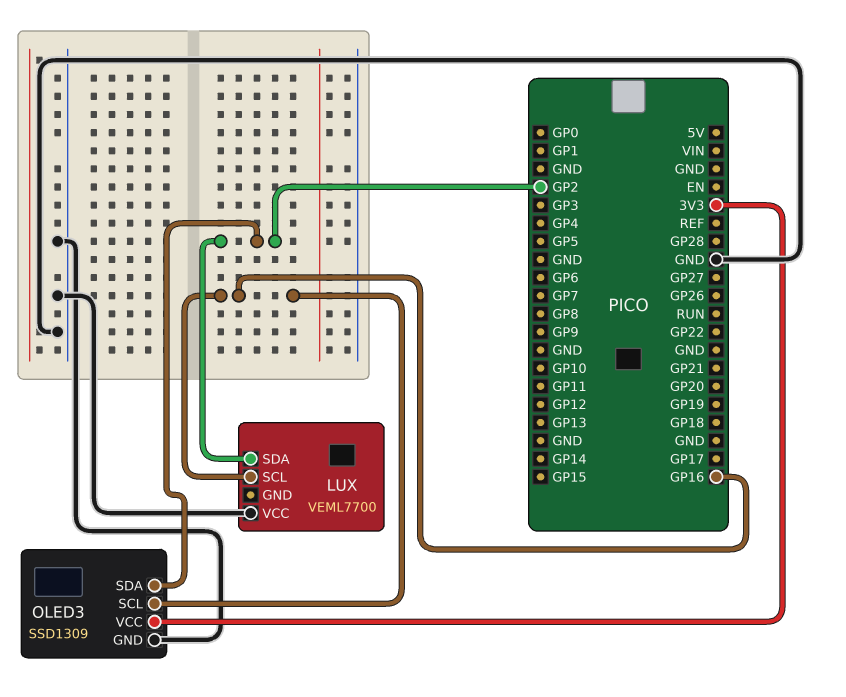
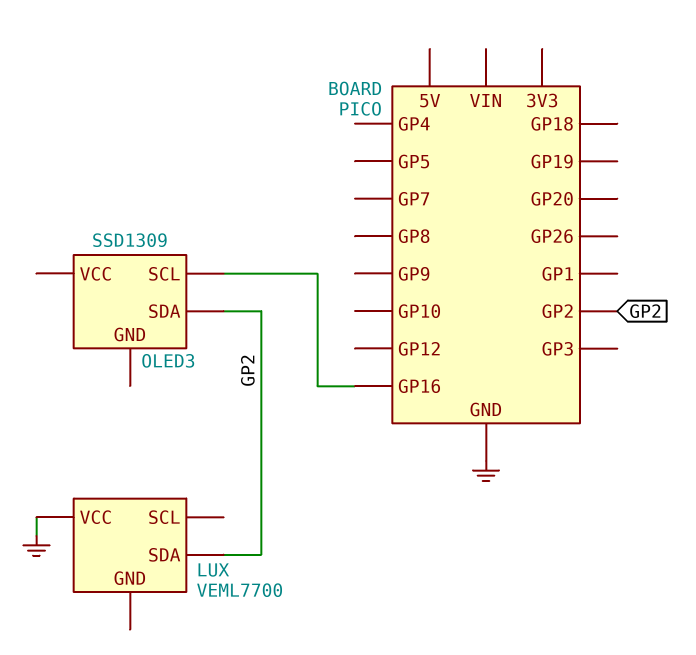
LUX pin SCL: GP16 -> none
OLED3 pin GND: GND -> none
OLED3 pin VCC: 3V3 -> none

